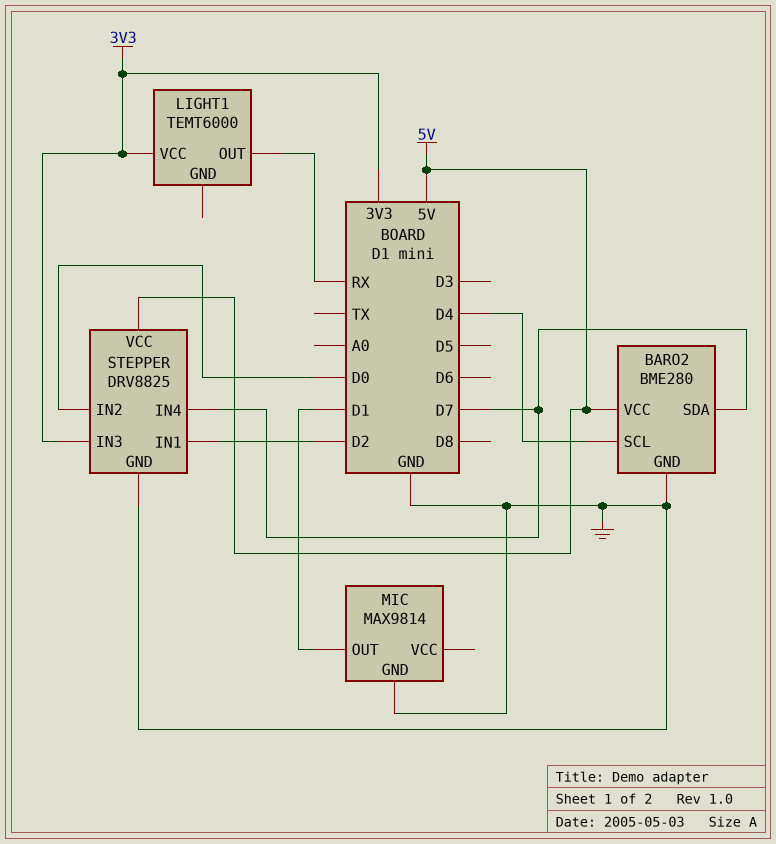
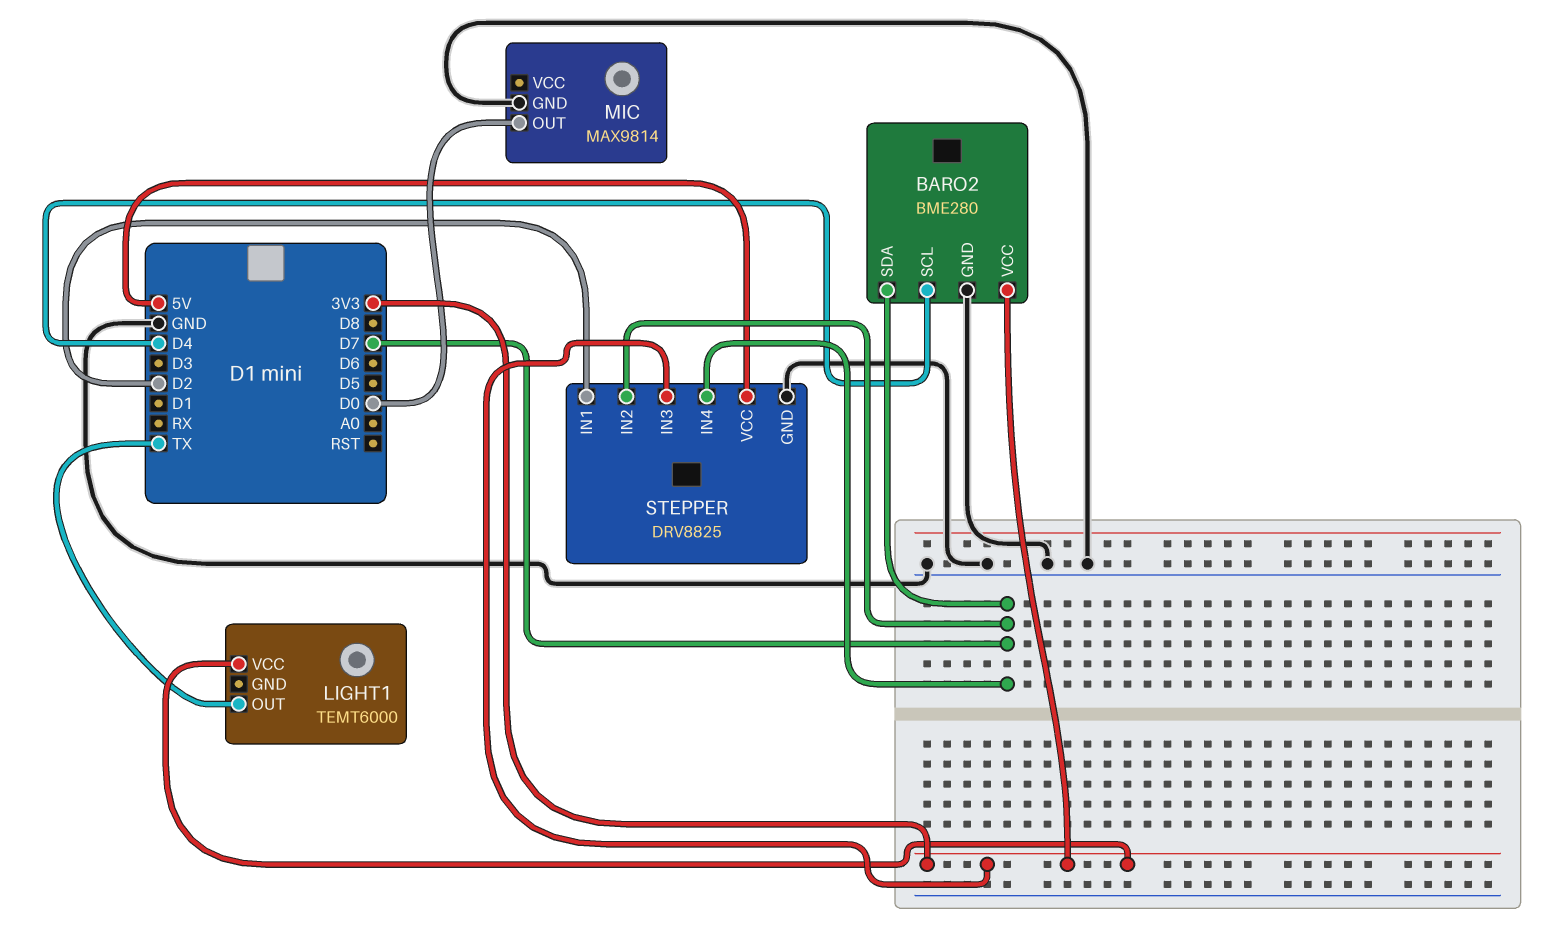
BARO2 pin VCC: 5V -> 3V3
LIGHT1 pin OUT: RX -> TX
MIC pin OUT: D1 -> D0
STEPPER pin IN2: D0 -> D7

